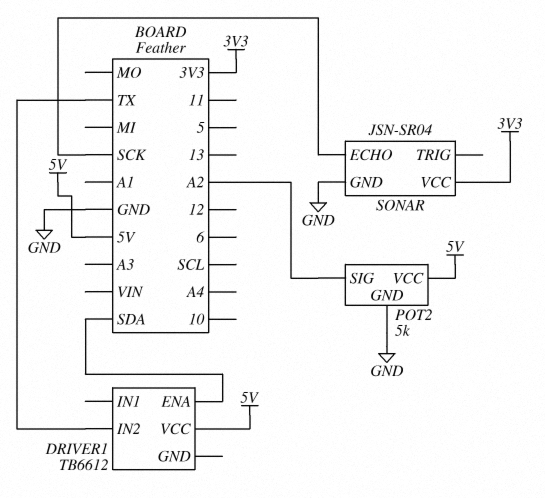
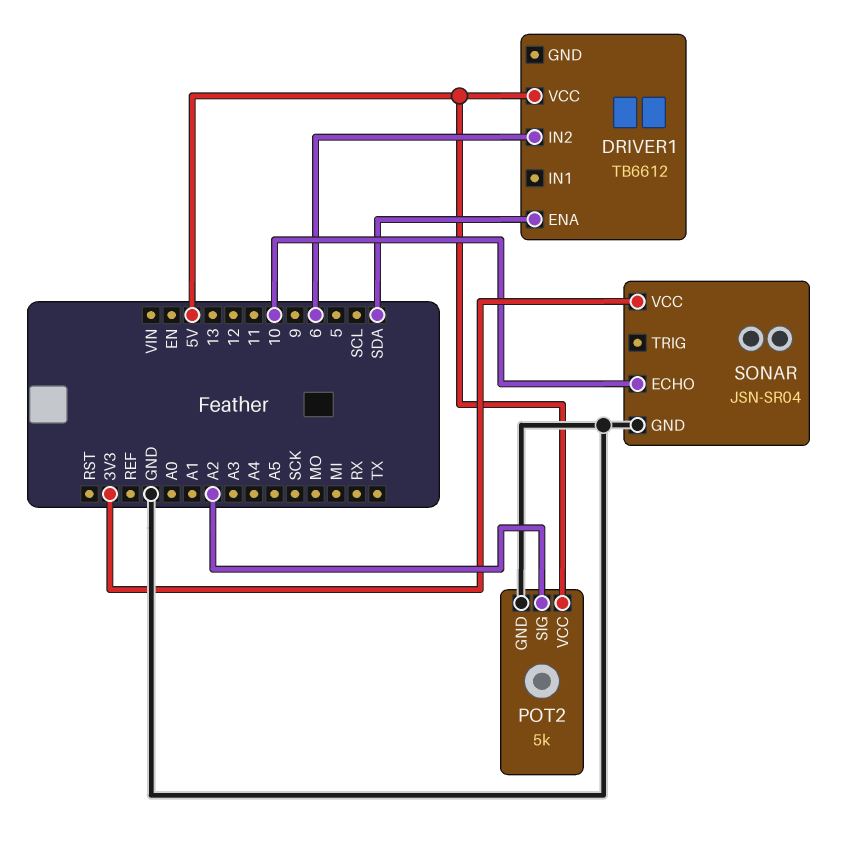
DRIVER1 pin IN2: TX -> 6
SONAR pin ECHO: SCK -> 10

